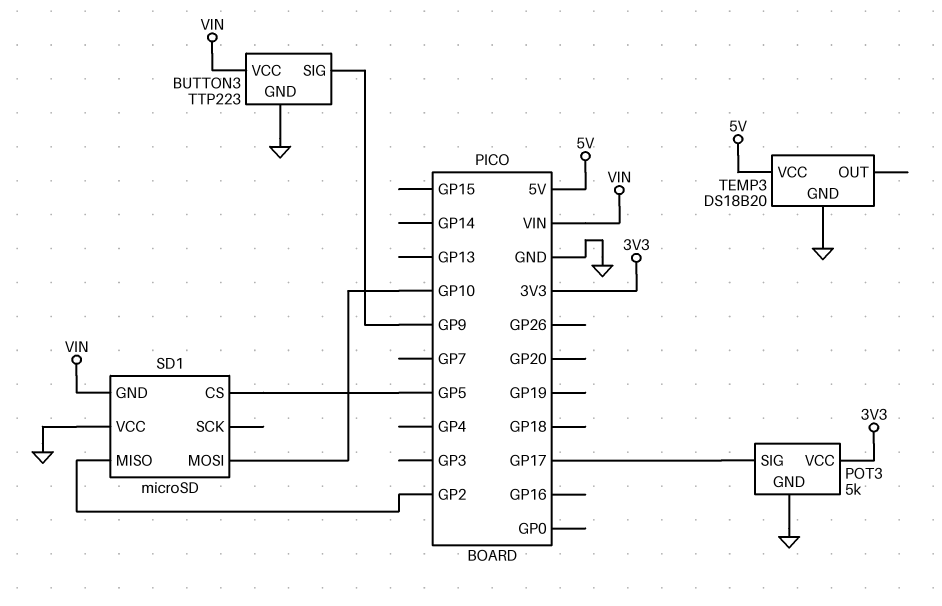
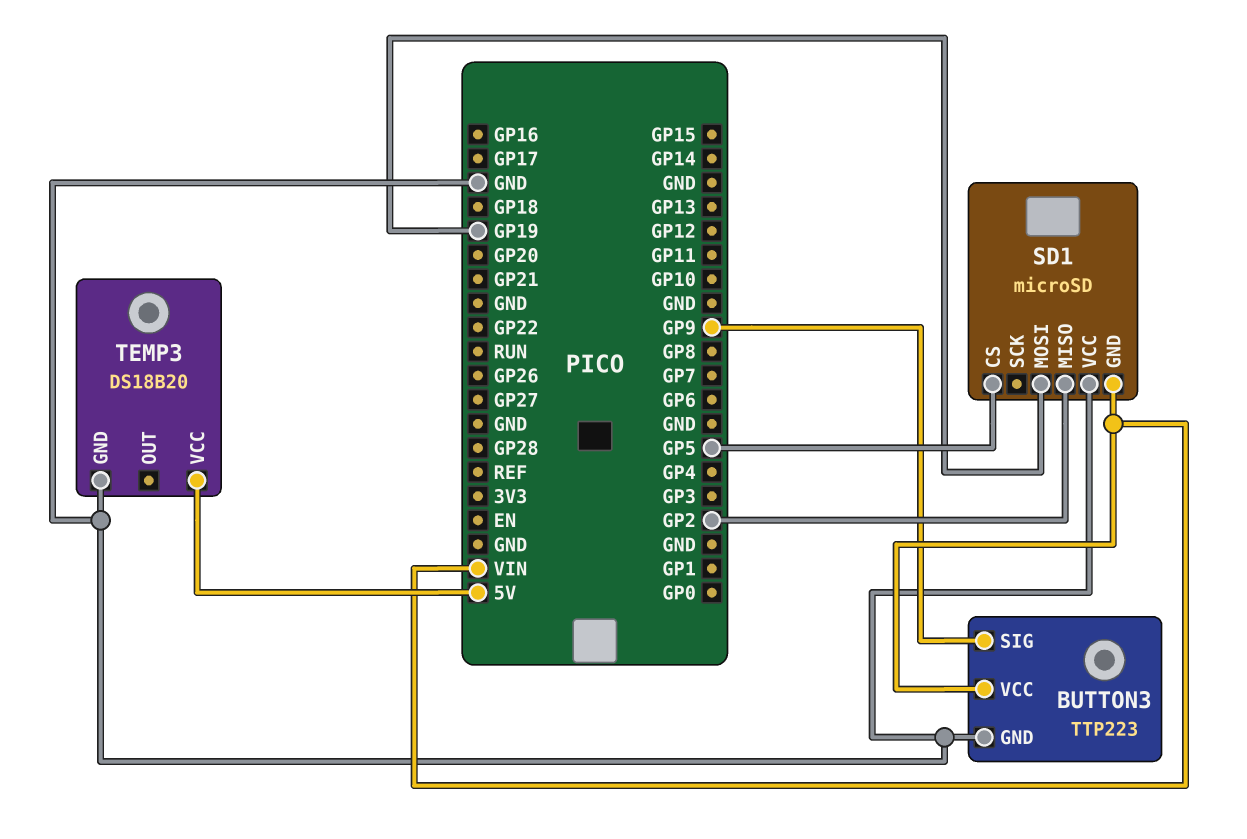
POT3: 5k -> none
POT3 pin GND: GND -> none
POT3 pin SIG: GP17 -> none
POT3 pin VCC: 3V3 -> none
SD1 pin MOSI: GP10 -> GP19

